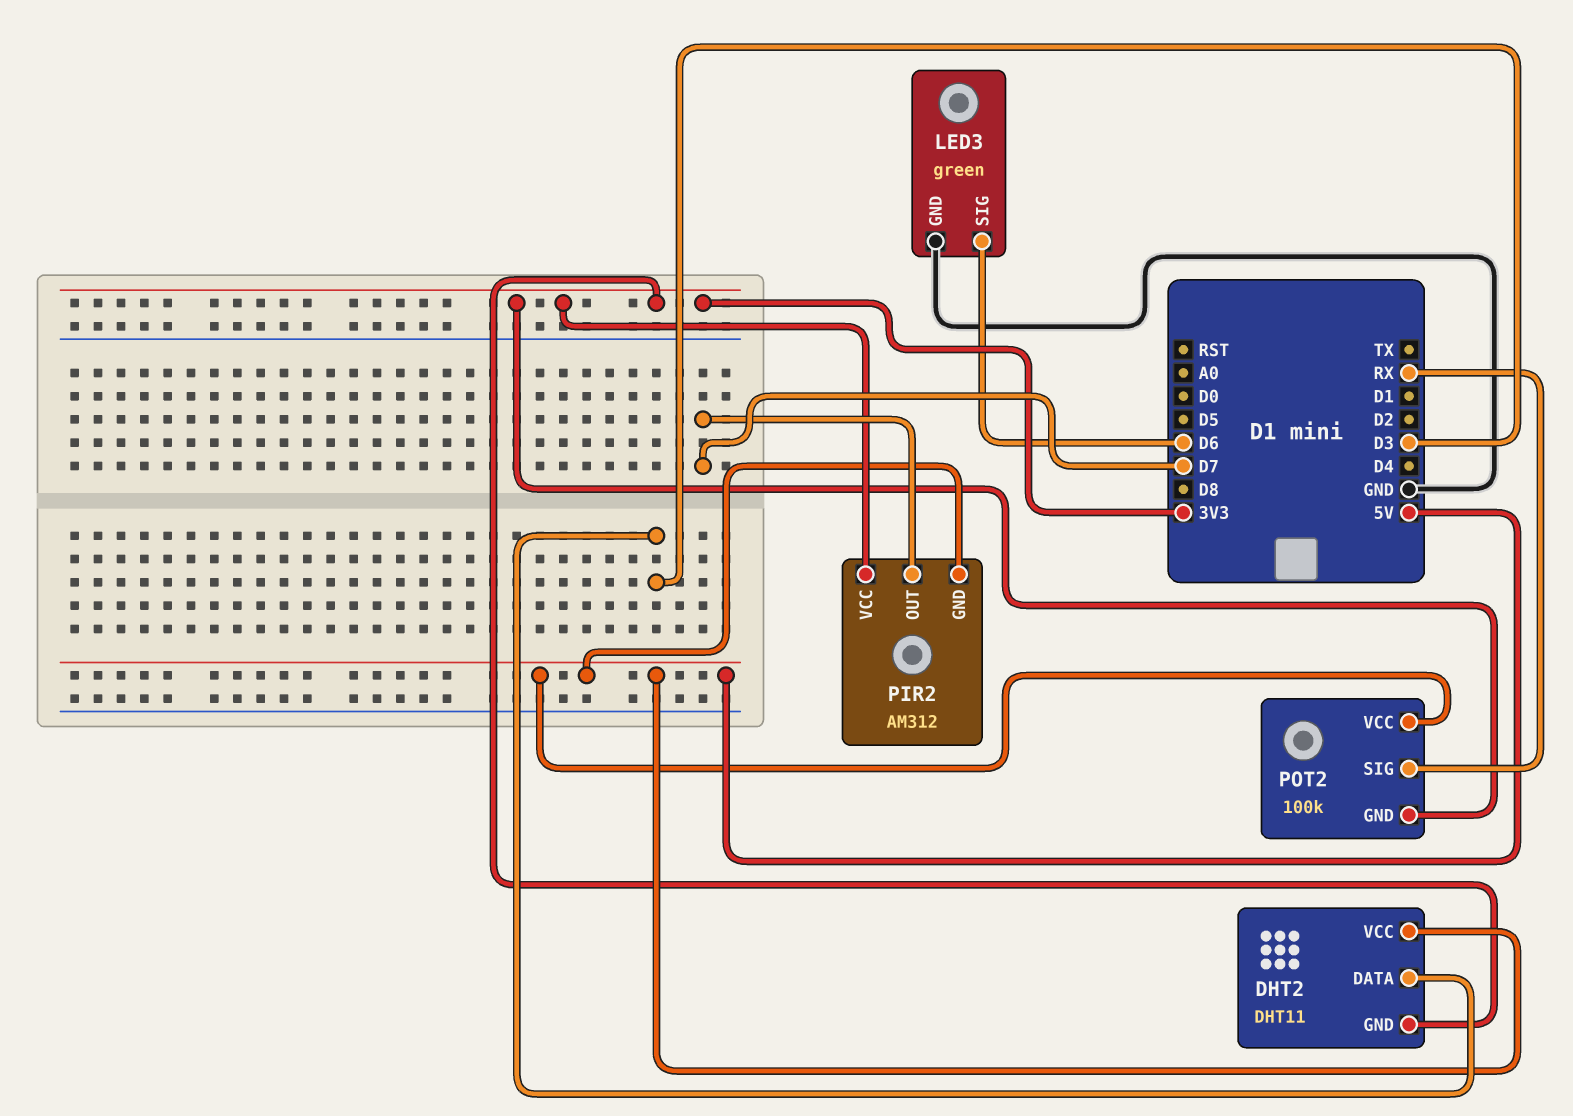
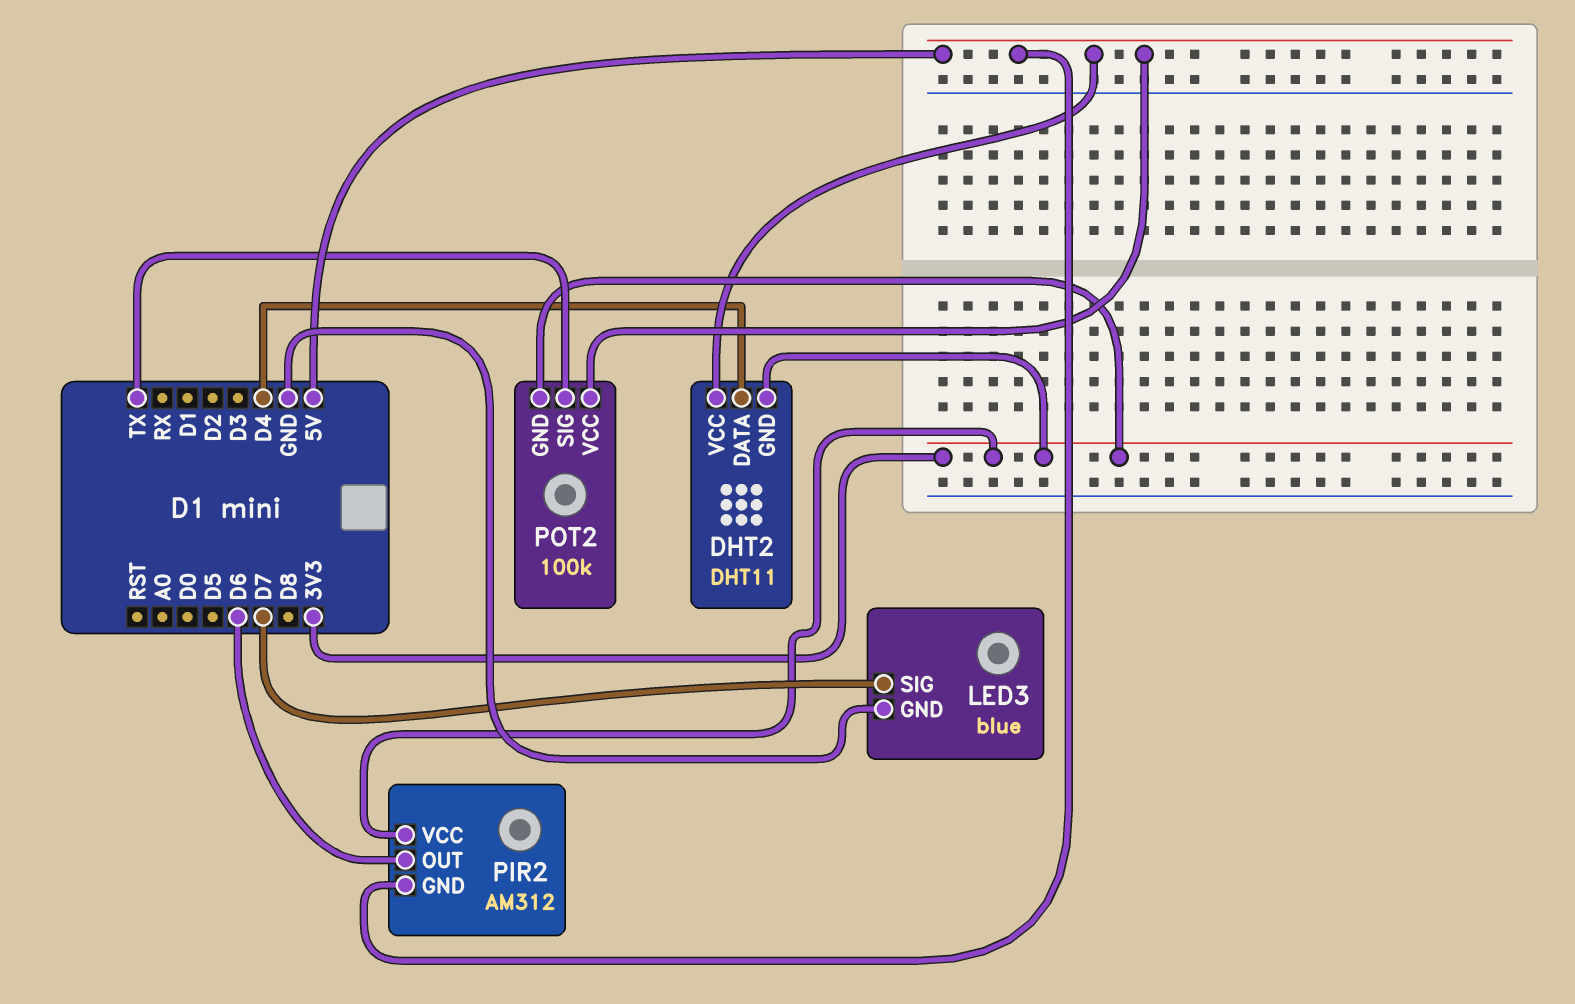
DHT2 pin DATA: D3 -> D4
LED3: green -> blue
LED3 pin SIG: D6 -> D7
PIR2 pin OUT: D7 -> D6
POT2 pin SIG: RX -> TX

